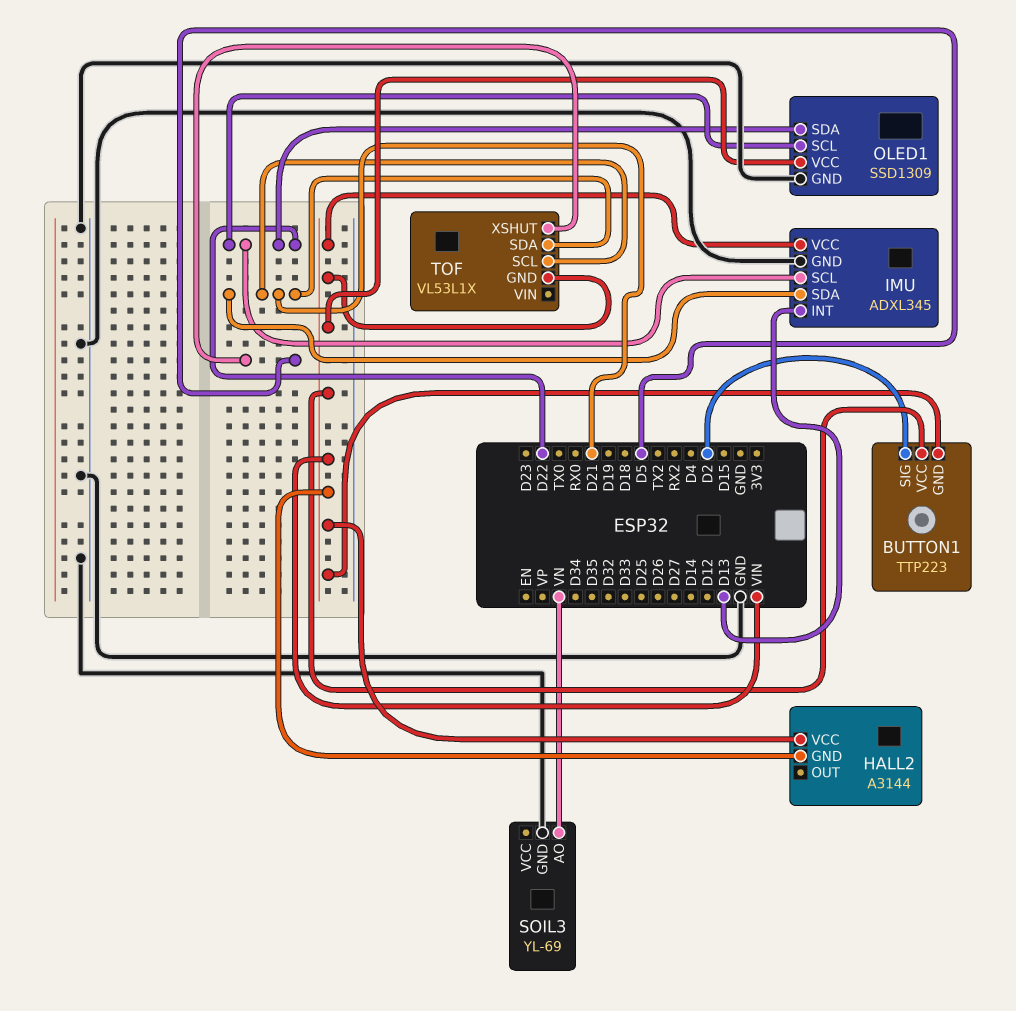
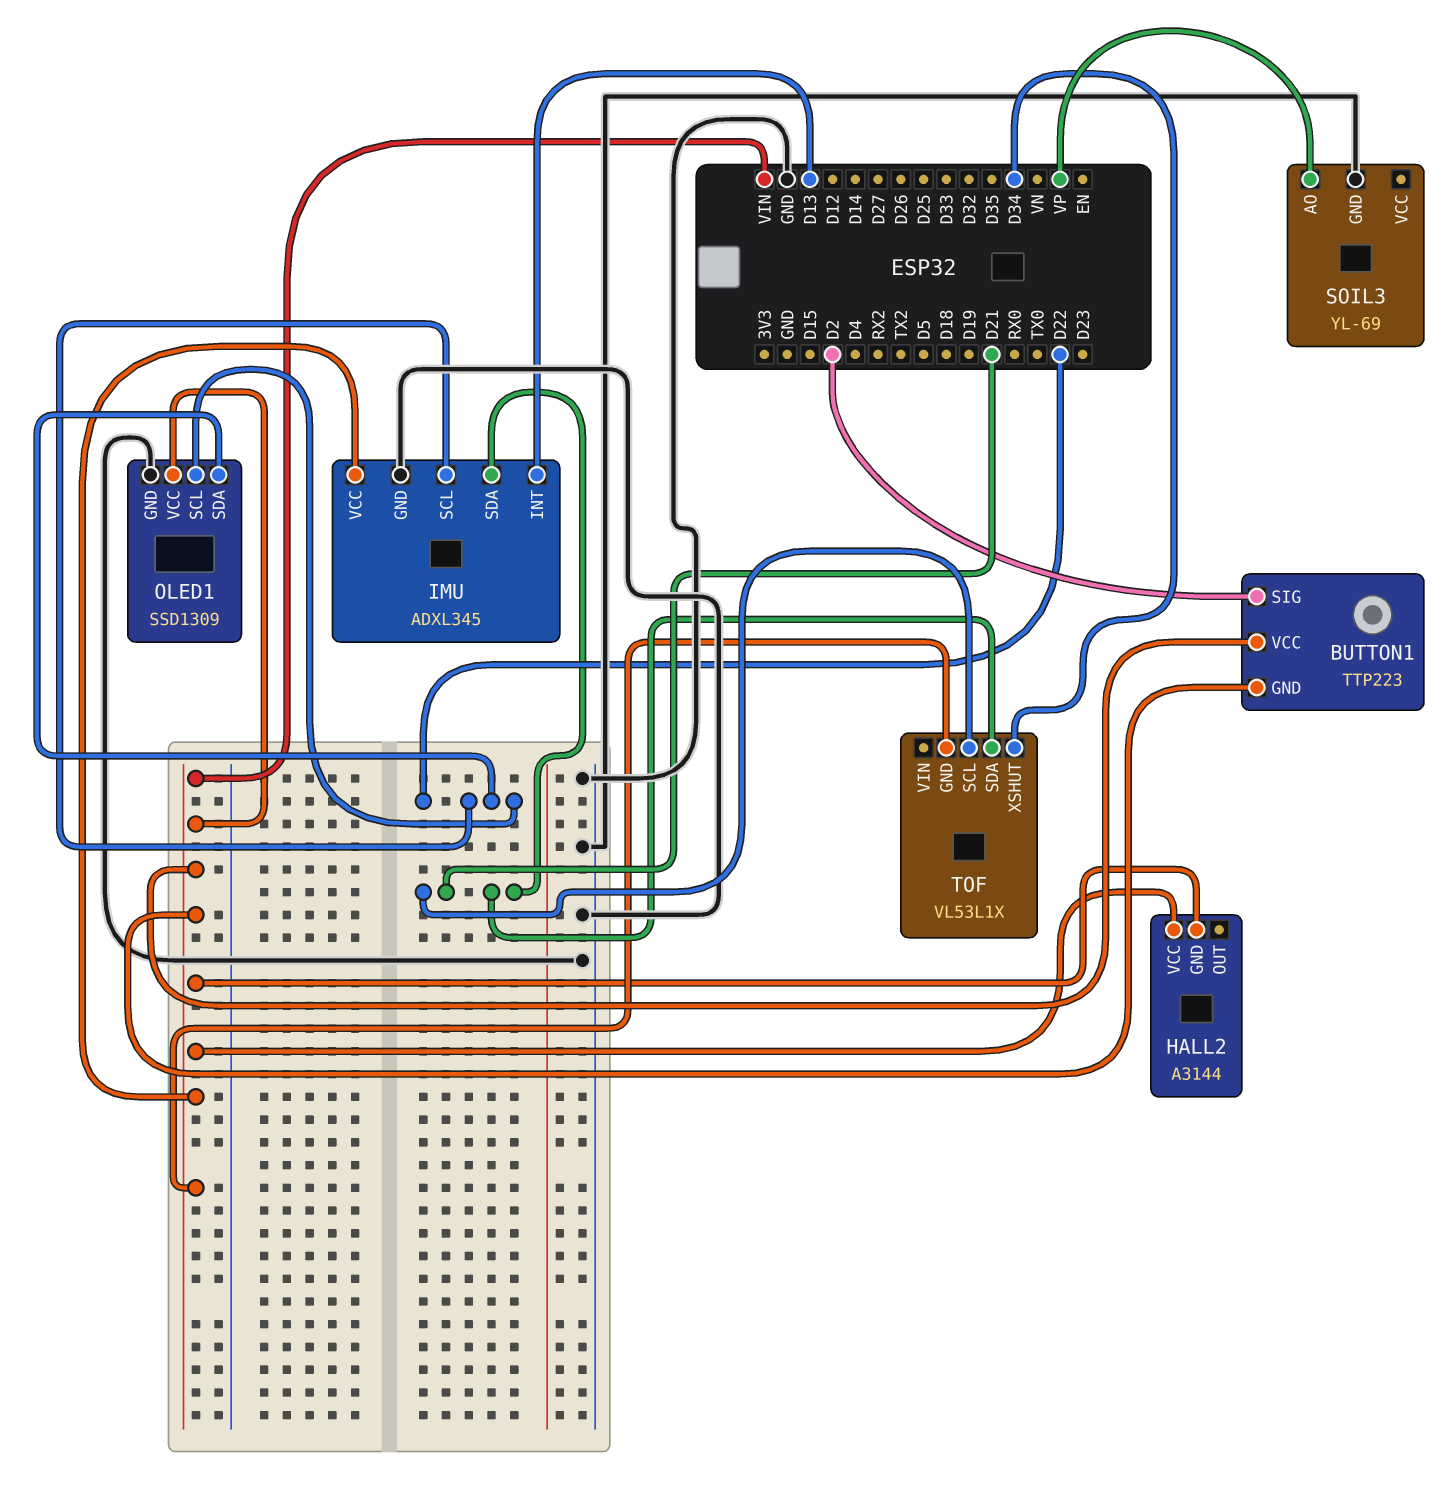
SOIL3 pin AO: VN -> VP
TOF pin XSHUT: D5 -> D34

